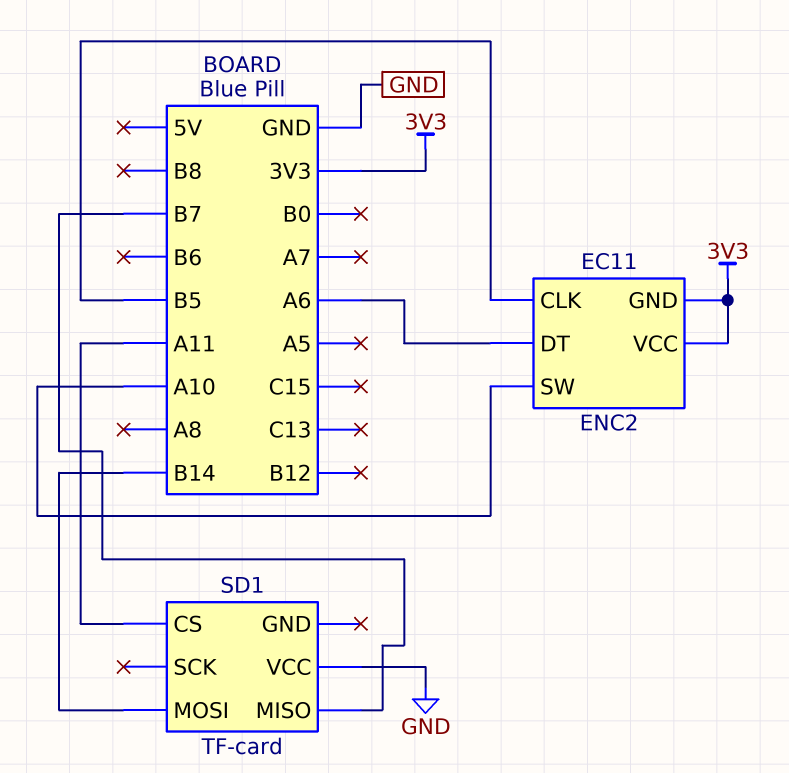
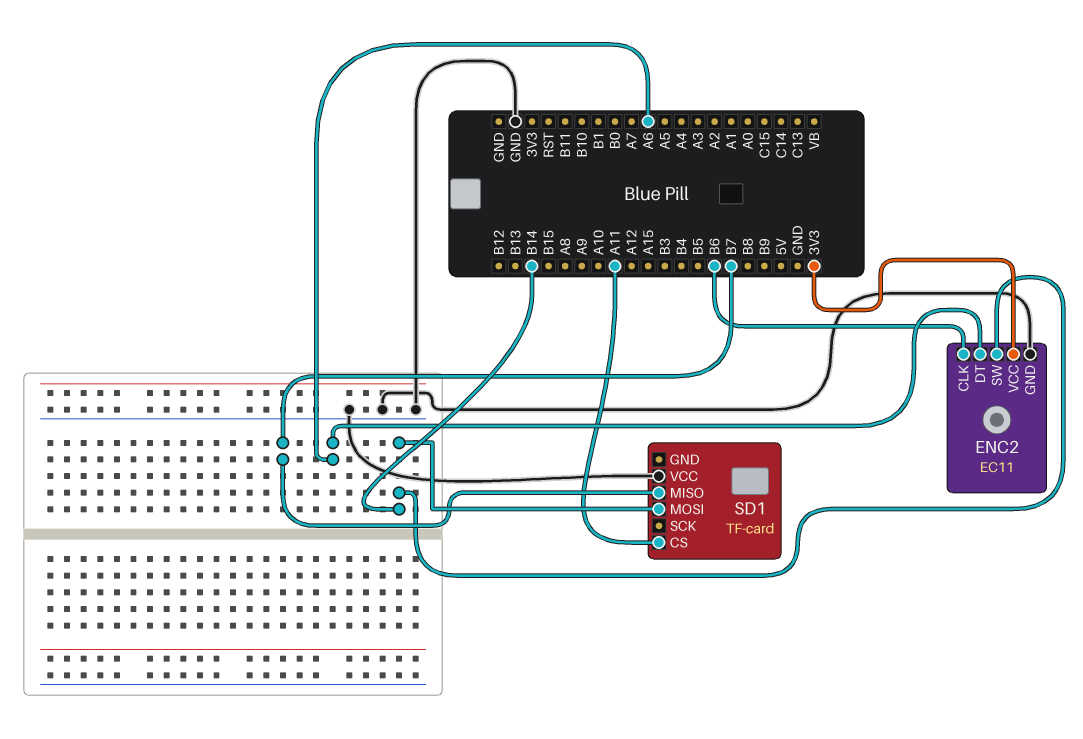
ENC2 pin CLK: B5 -> B6
ENC2 pin GND: 3V3 -> GND
ENC2 pin SW: A10 -> B14

